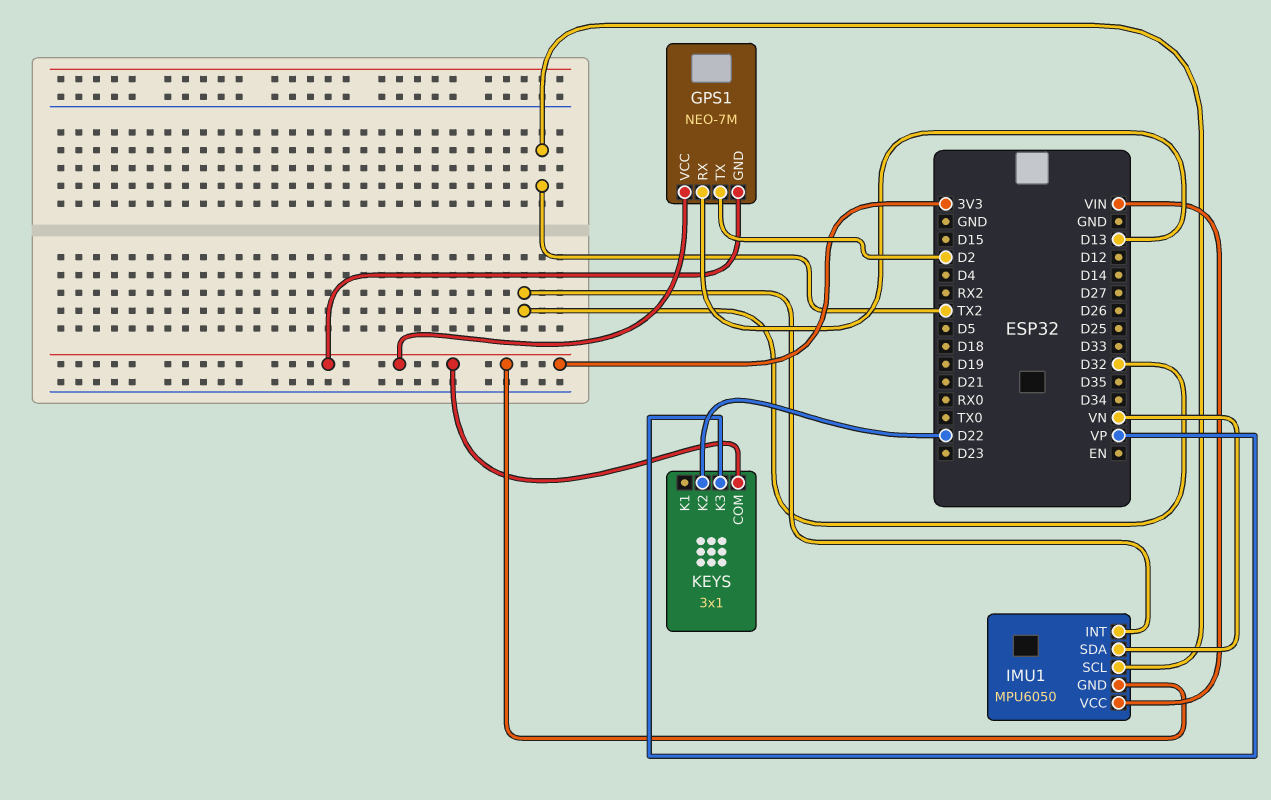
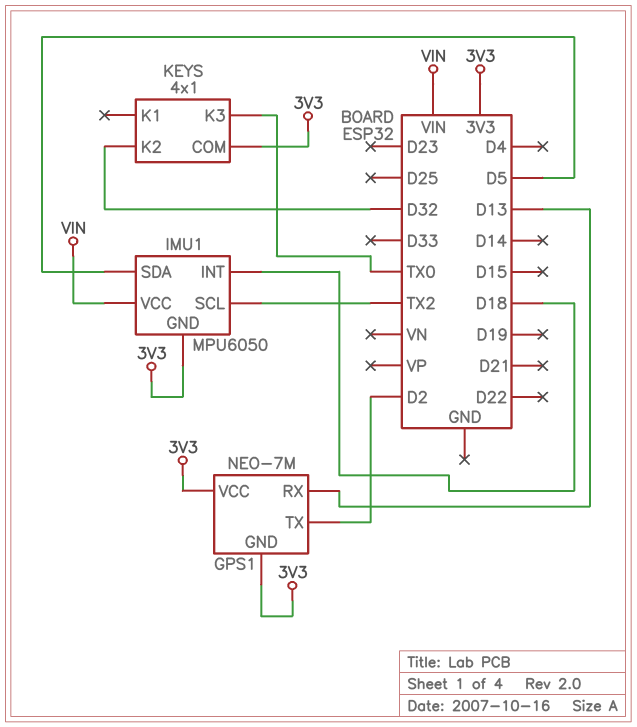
IMU1 pin INT: D32 -> D18
IMU1 pin SDA: VN -> D5
KEYS: 3x1 -> 4x1
KEYS pin K2: D22 -> D32
KEYS pin K3: VP -> TX0

